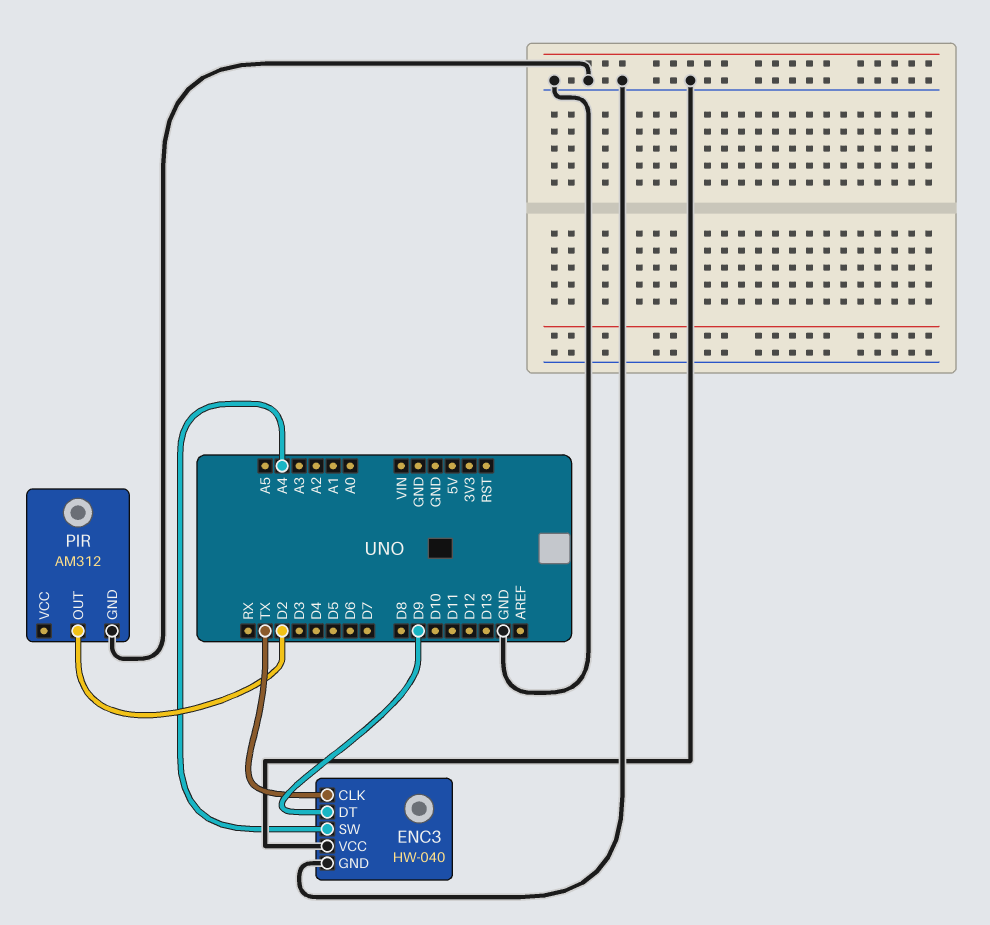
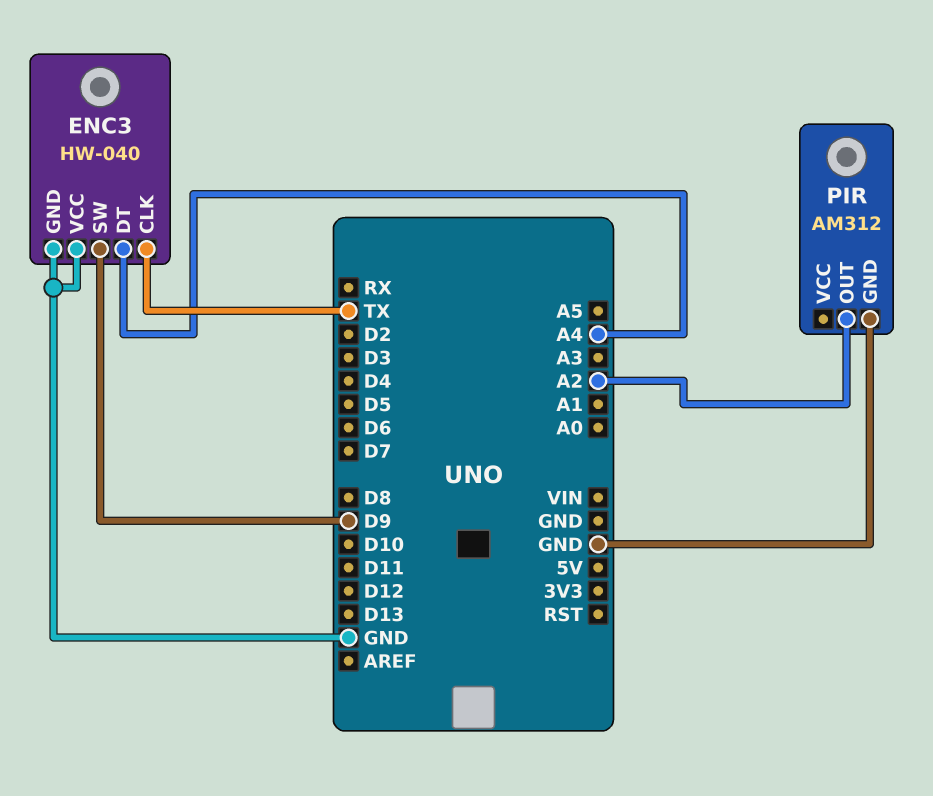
ENC3 pin DT: D9 -> A4
ENC3 pin SW: A4 -> D9
PIR pin OUT: D2 -> A2

